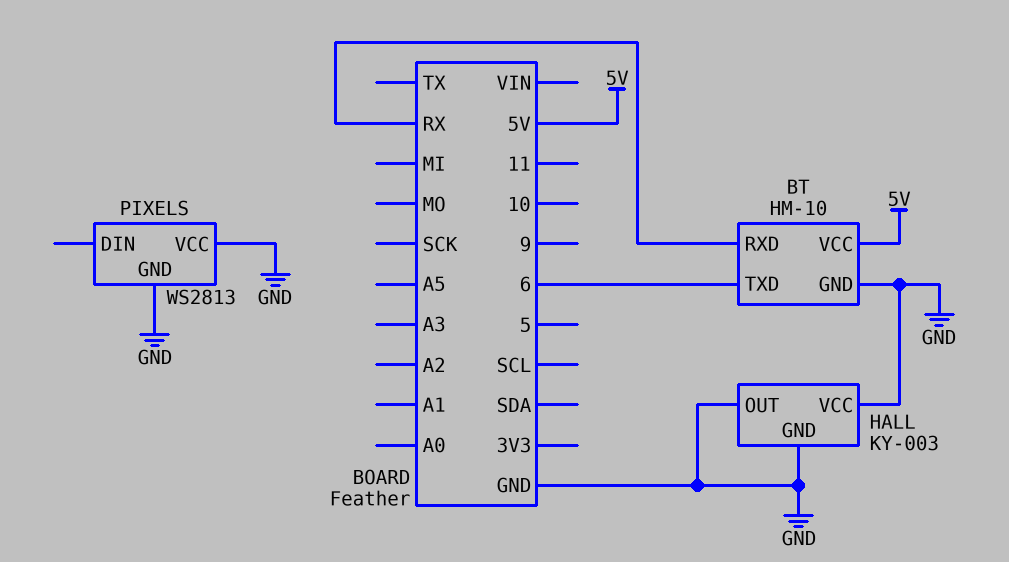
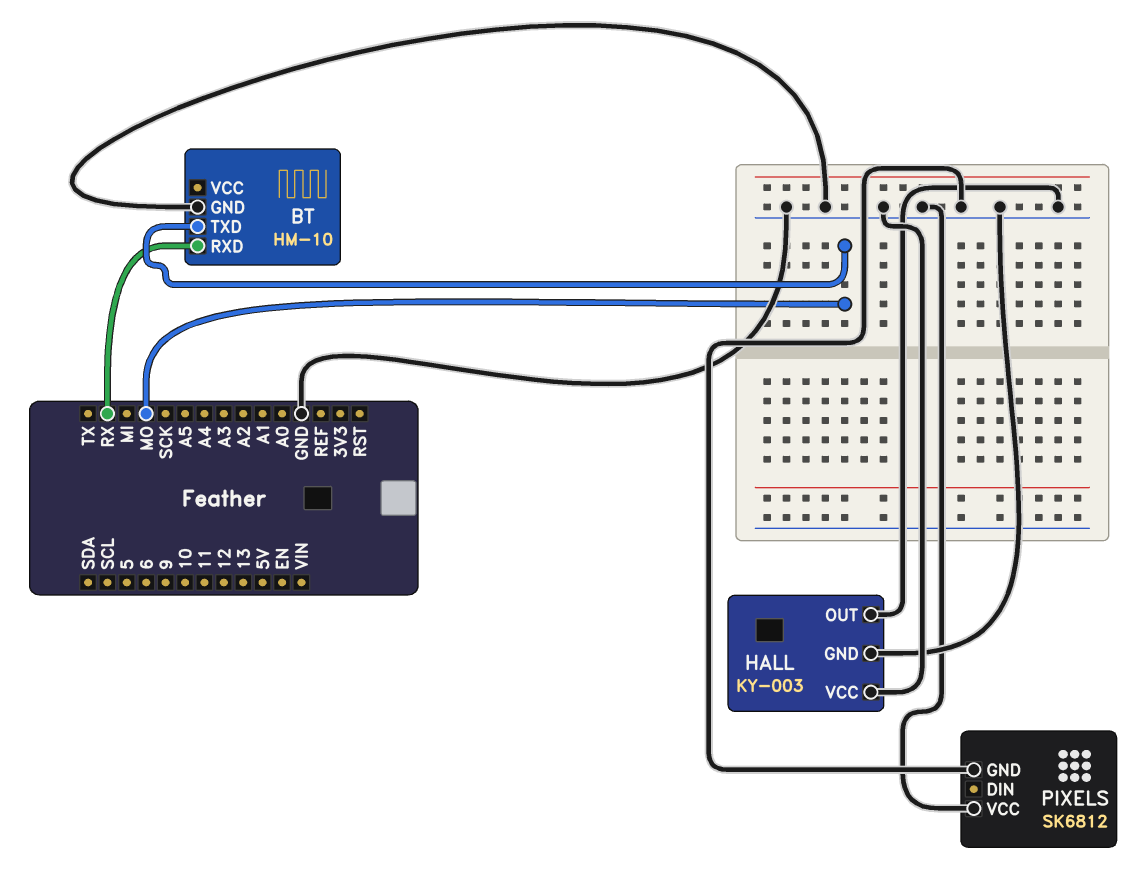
BT pin TXD: 6 -> MO
BT pin VCC: 5V -> none
PIXELS: WS2813 -> SK6812

